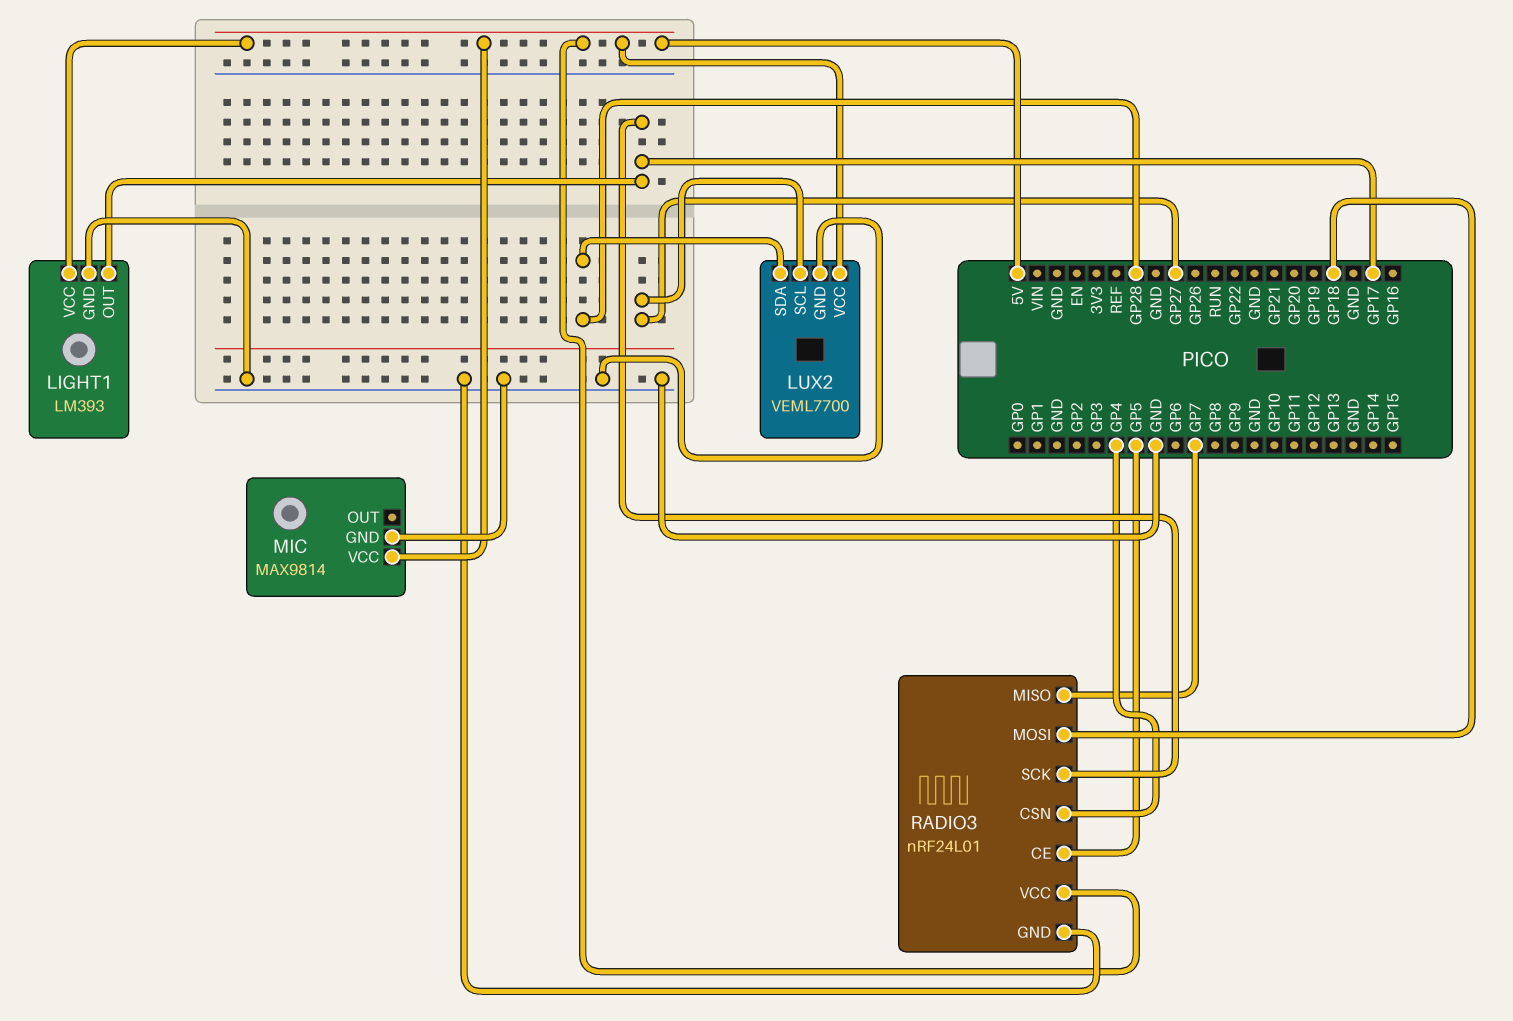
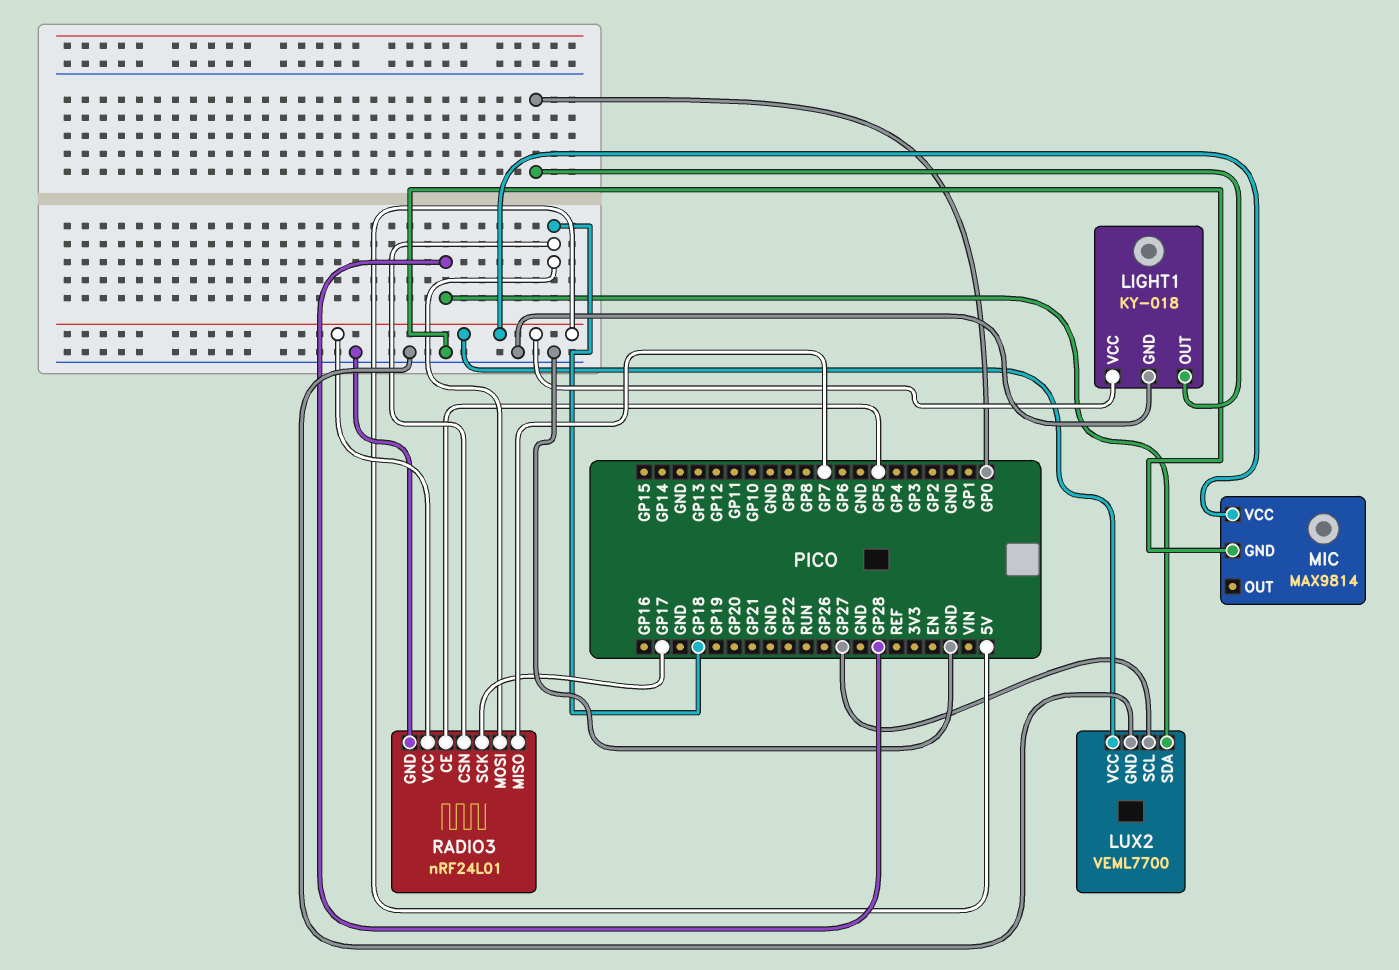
LIGHT1: LM393 -> KY-018
LIGHT1 pin OUT: GP17 -> GP0
RADIO3 pin CSN: GP4 -> GP18

